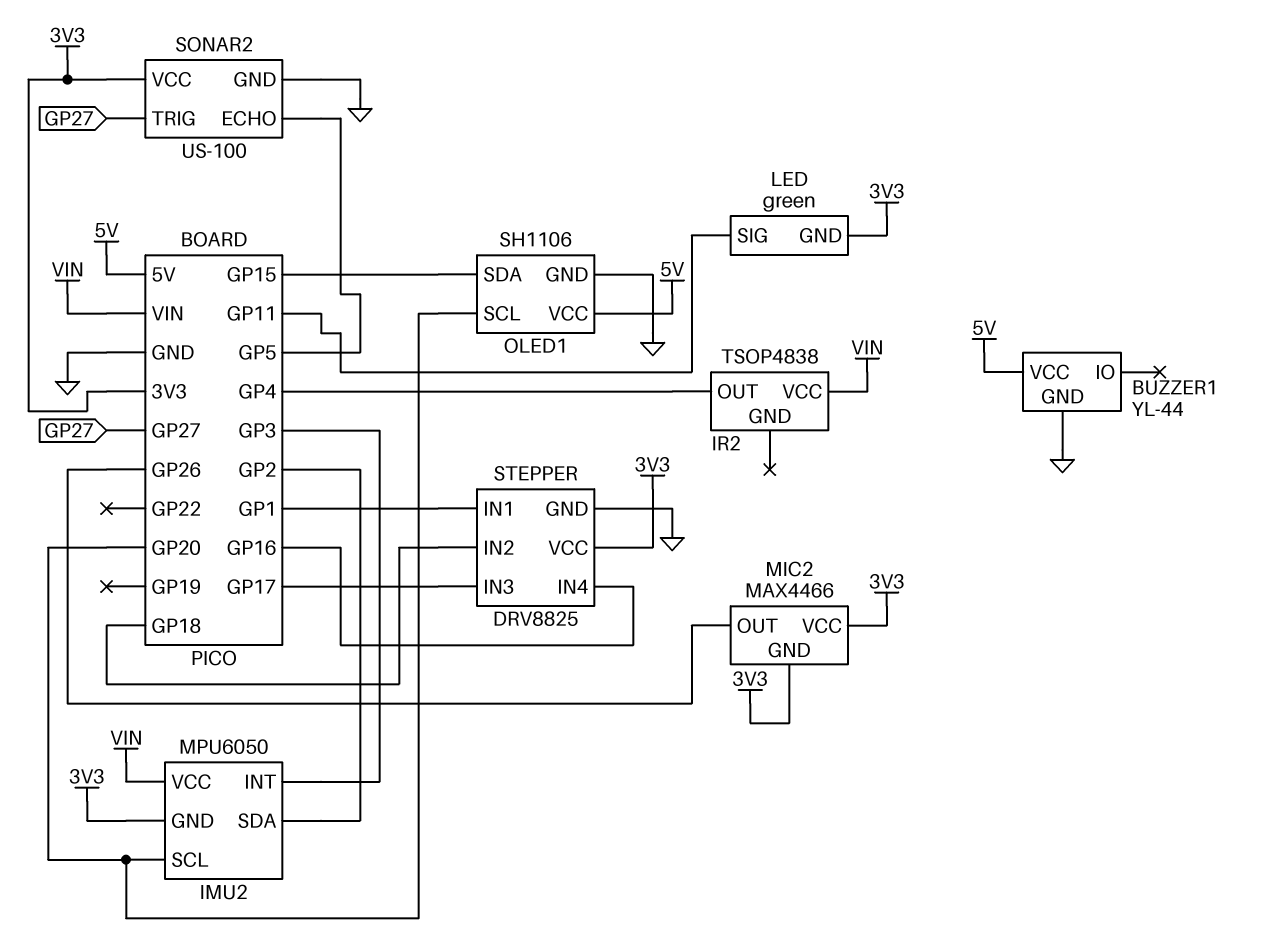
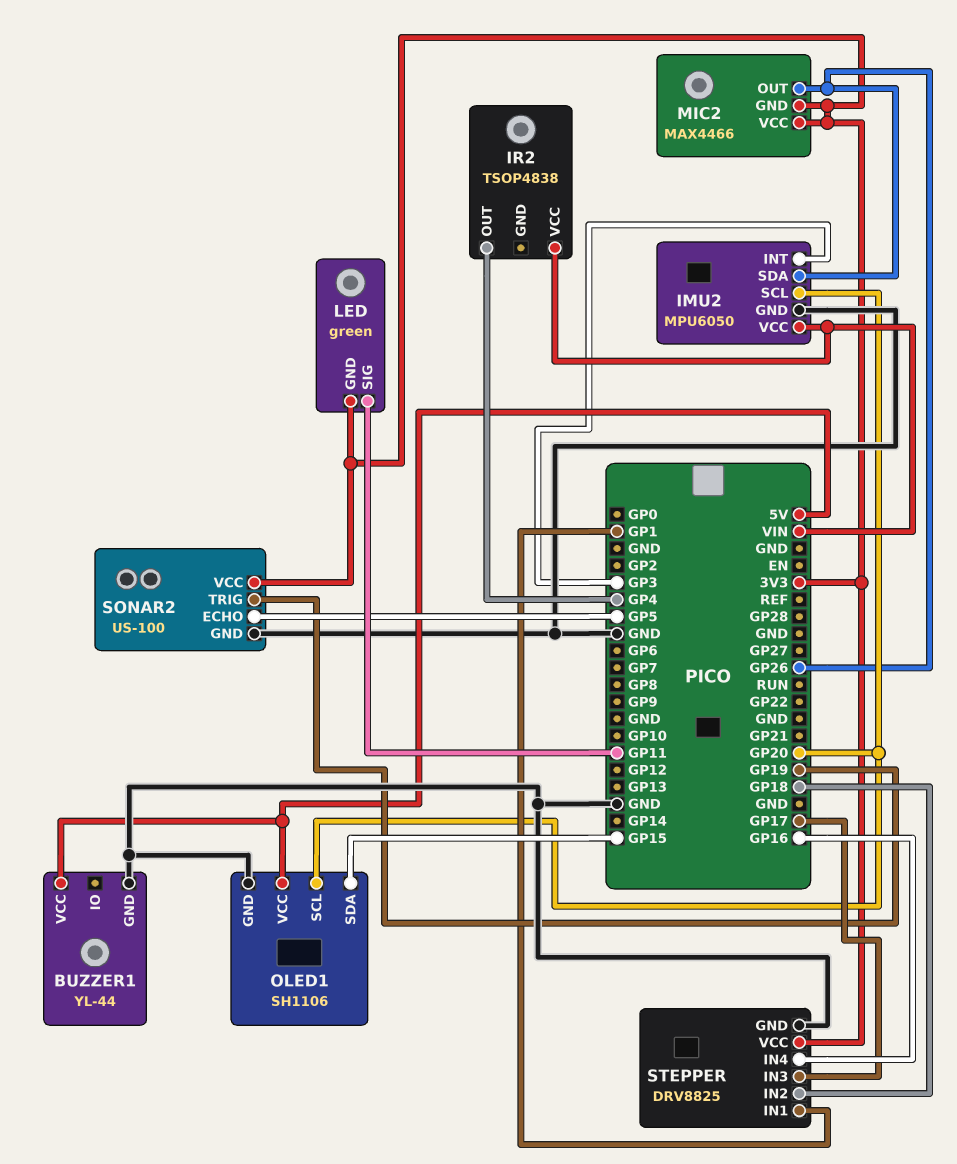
IMU2 pin GND: 3V3 -> GND
IMU2 pin SDA: GP2 -> GP26
SONAR2 pin TRIG: GP27 -> GP19

